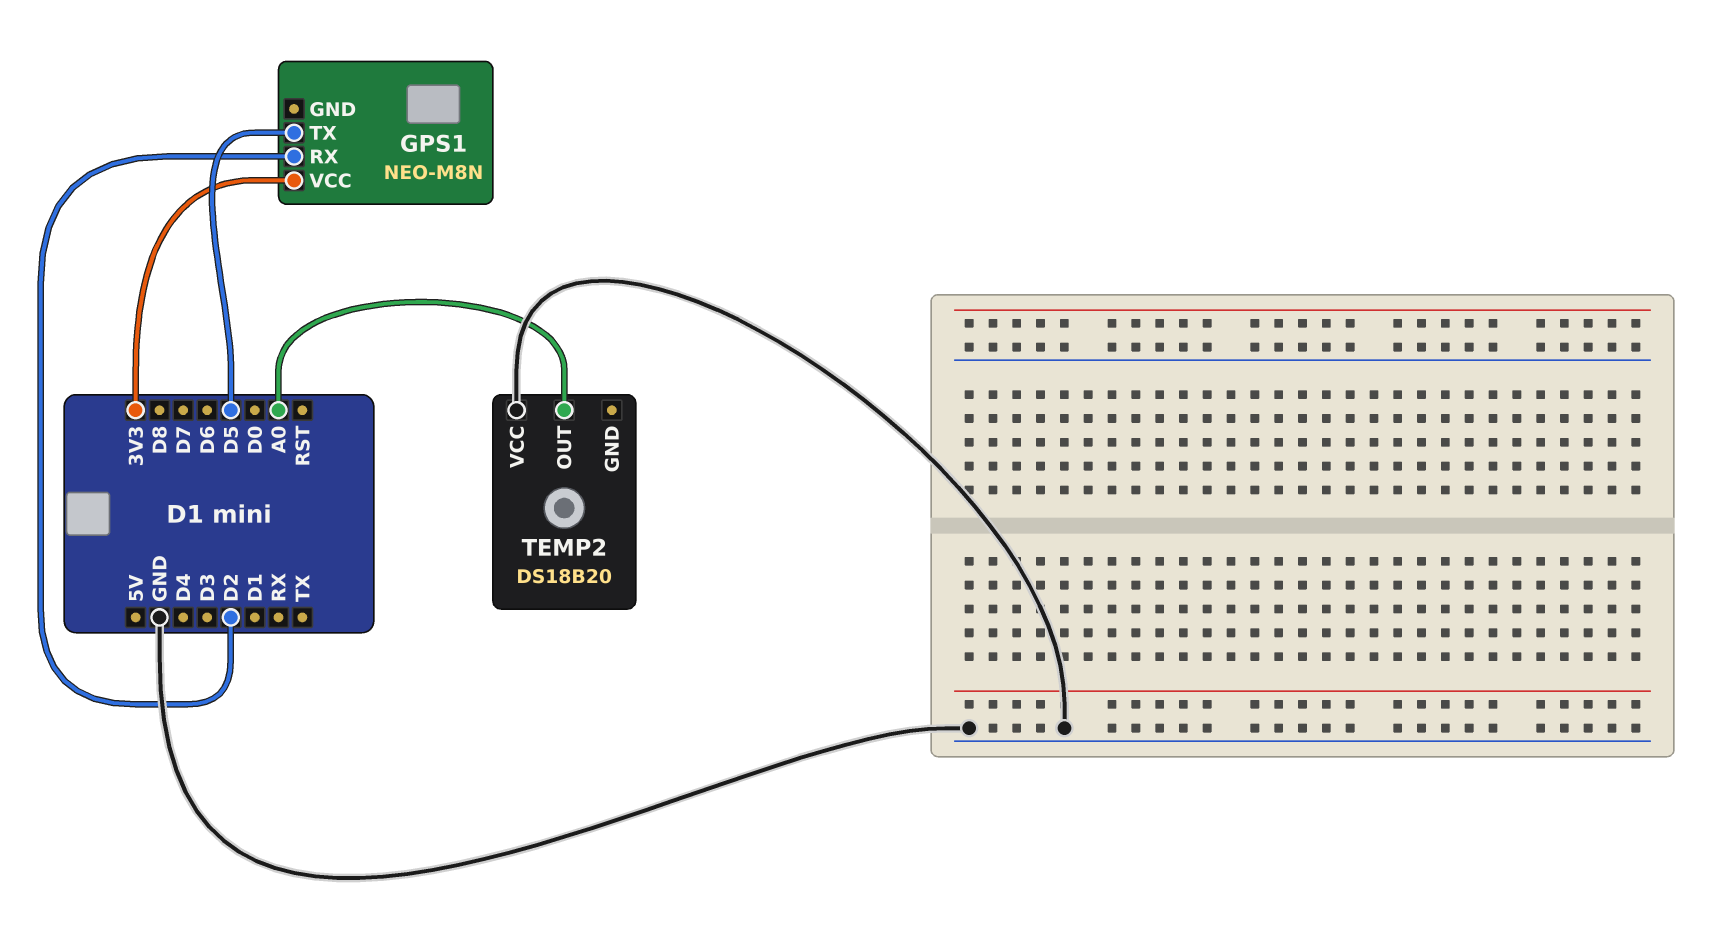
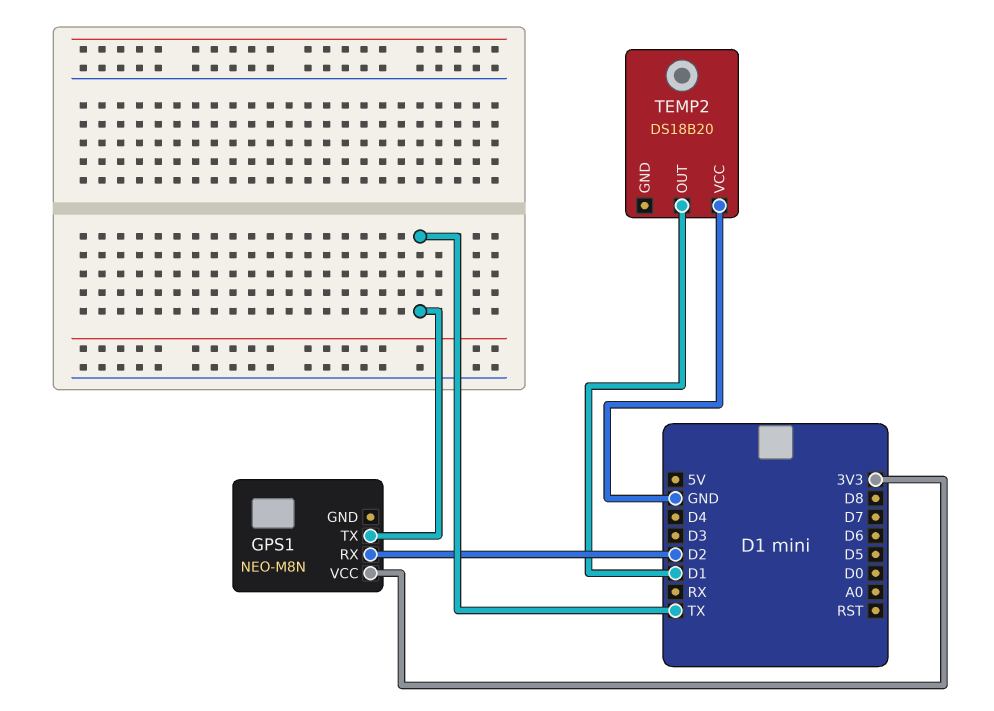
GPS1 pin TX: D5 -> TX
TEMP2 pin OUT: A0 -> D1

